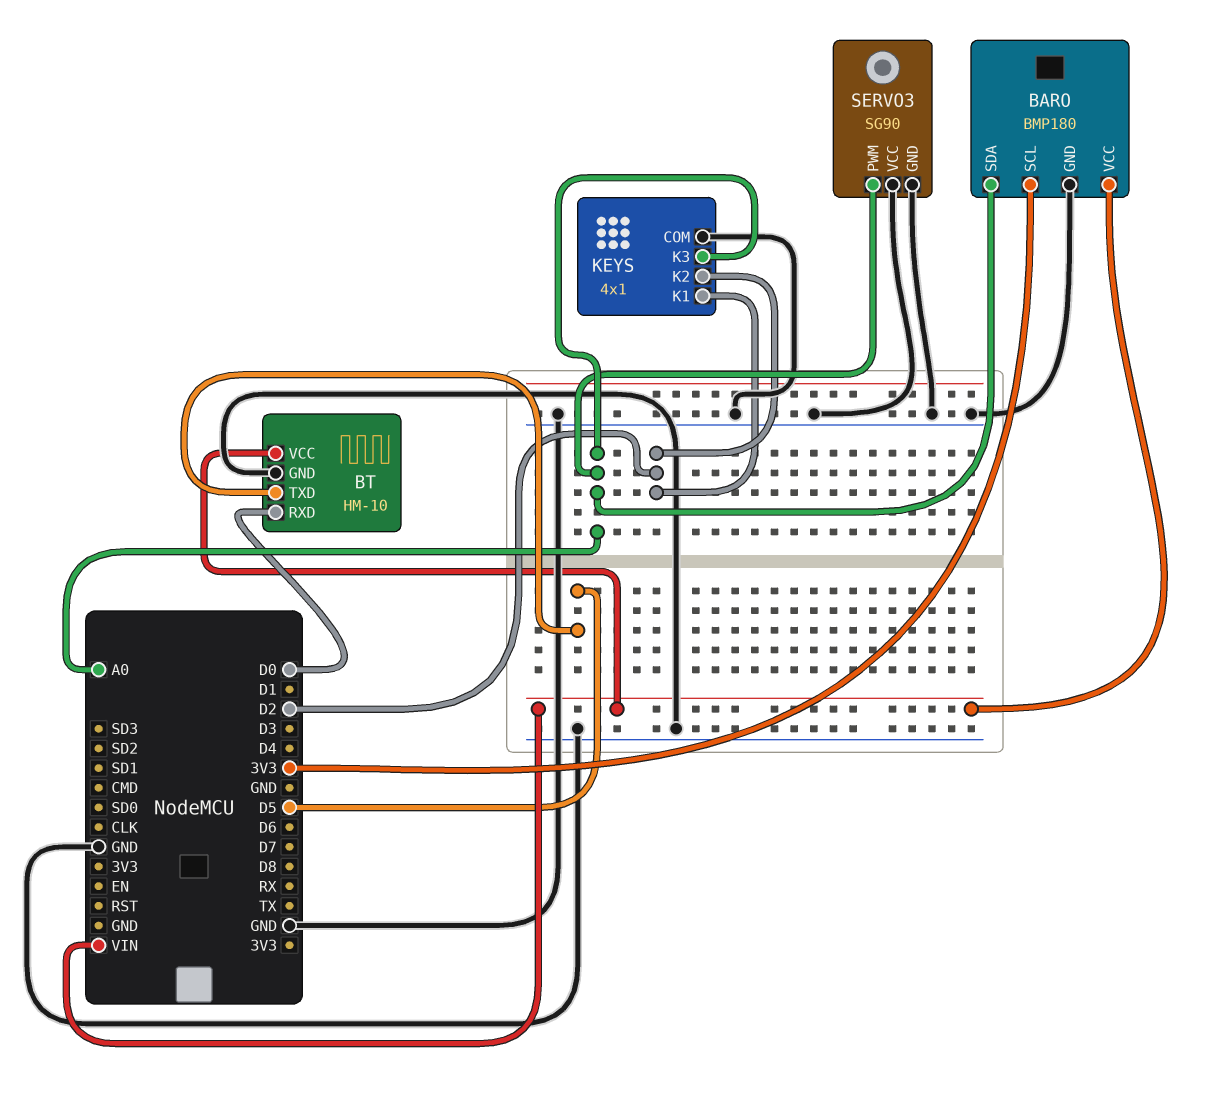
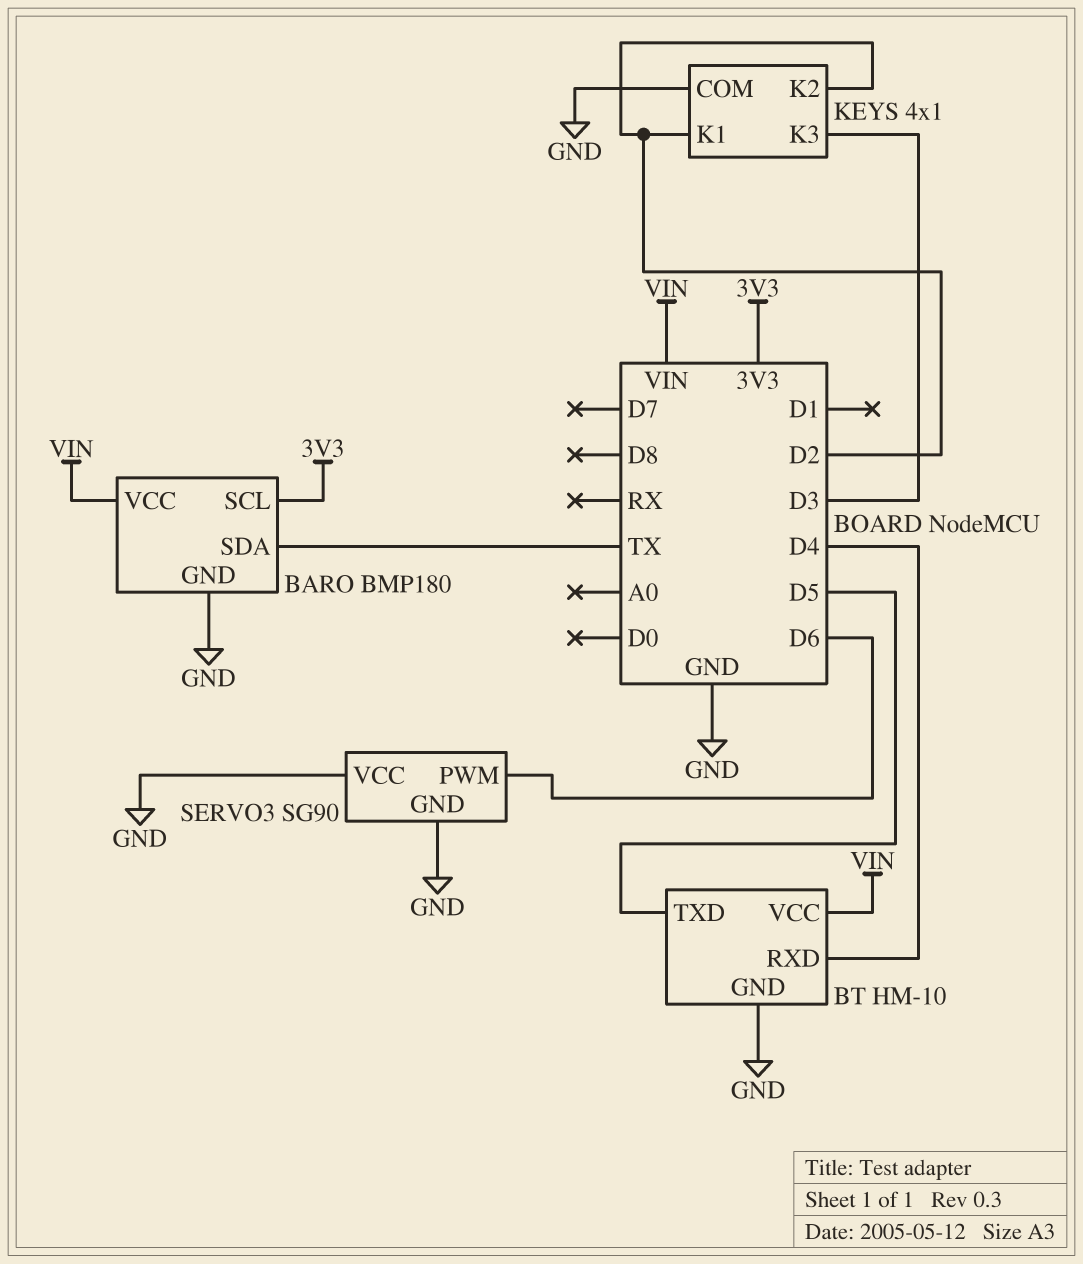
BARO pin SDA: A0 -> TX
BT pin RXD: D0 -> D4
KEYS pin K3: A0 -> D3
SERVO3 pin PWM: A0 -> D6

